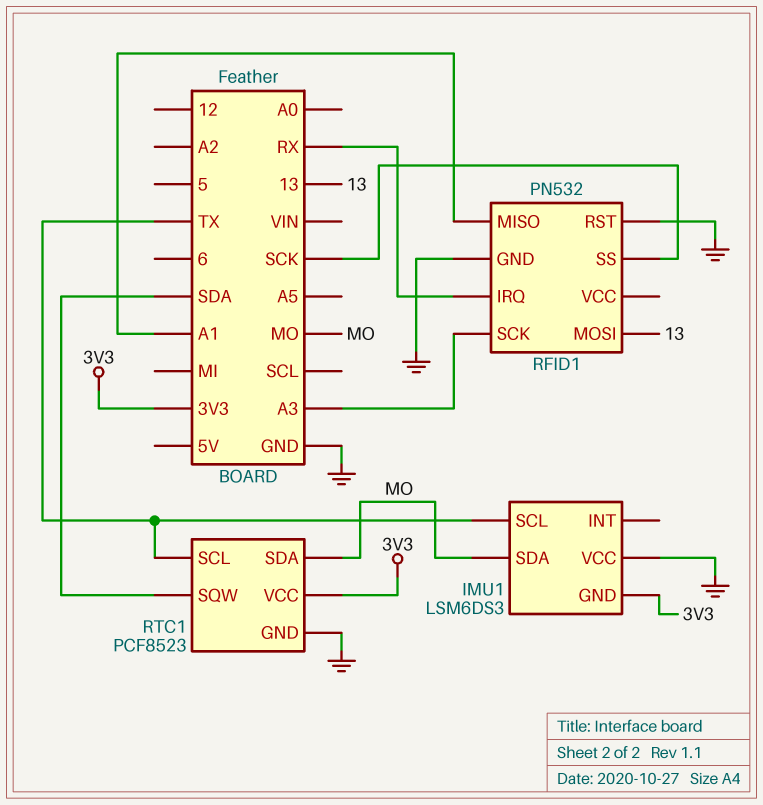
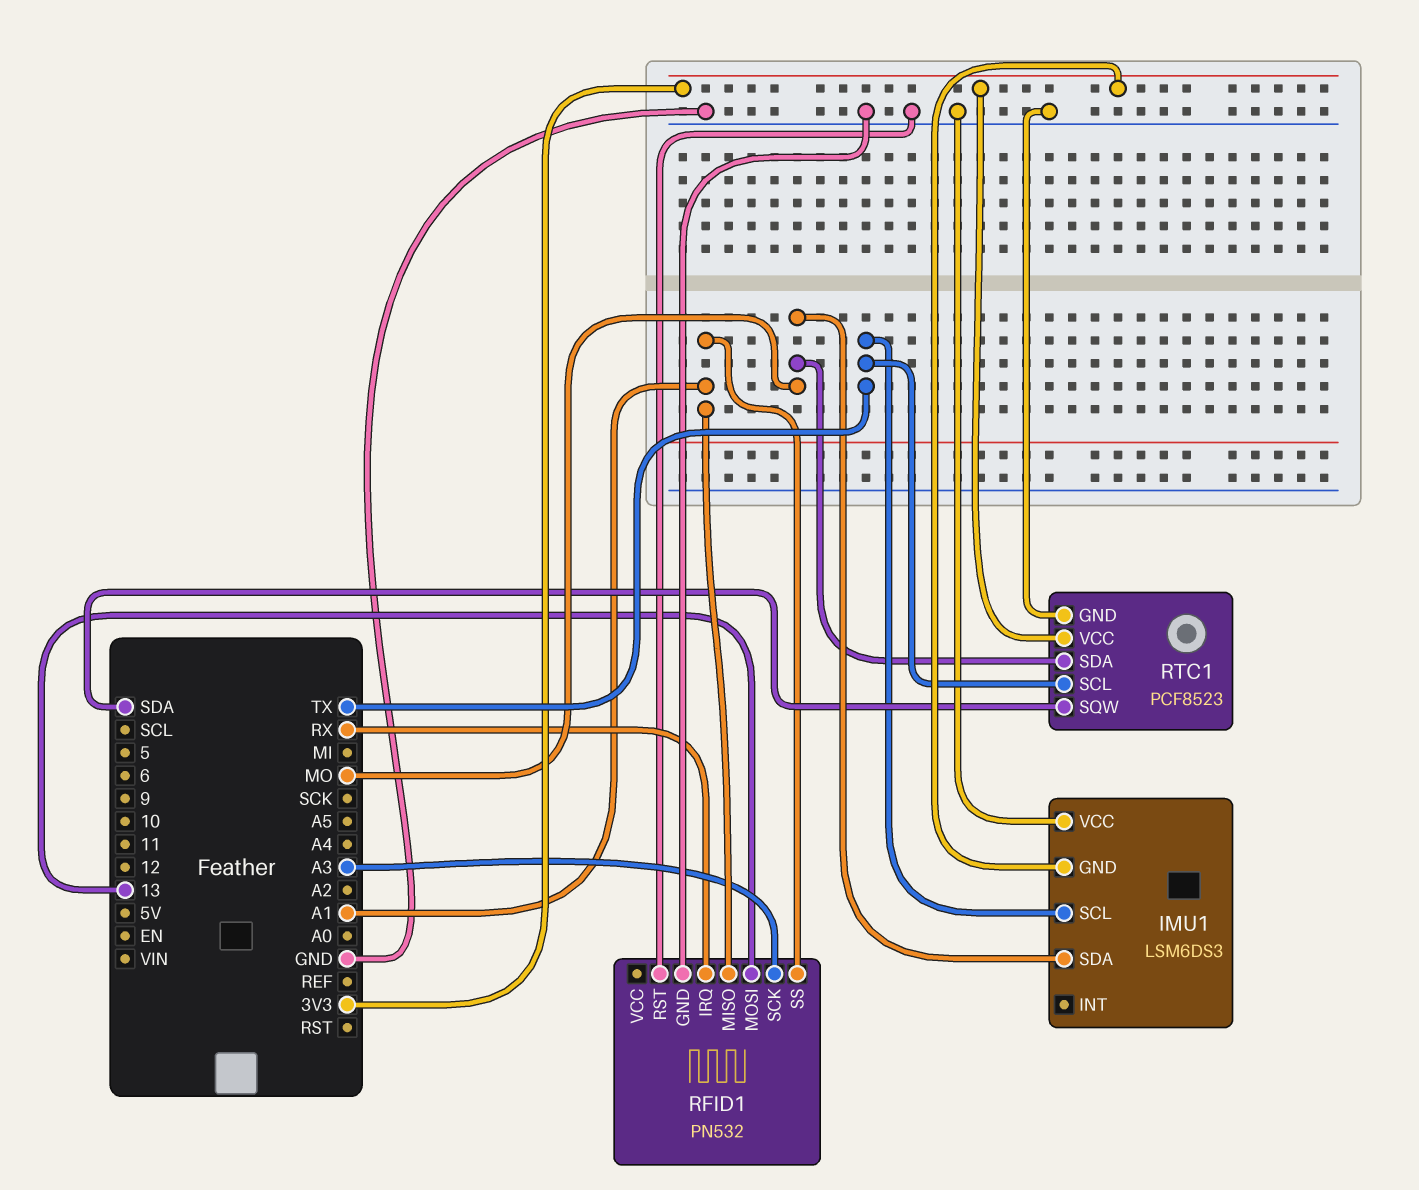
RFID1 pin SS: SCK -> A1

